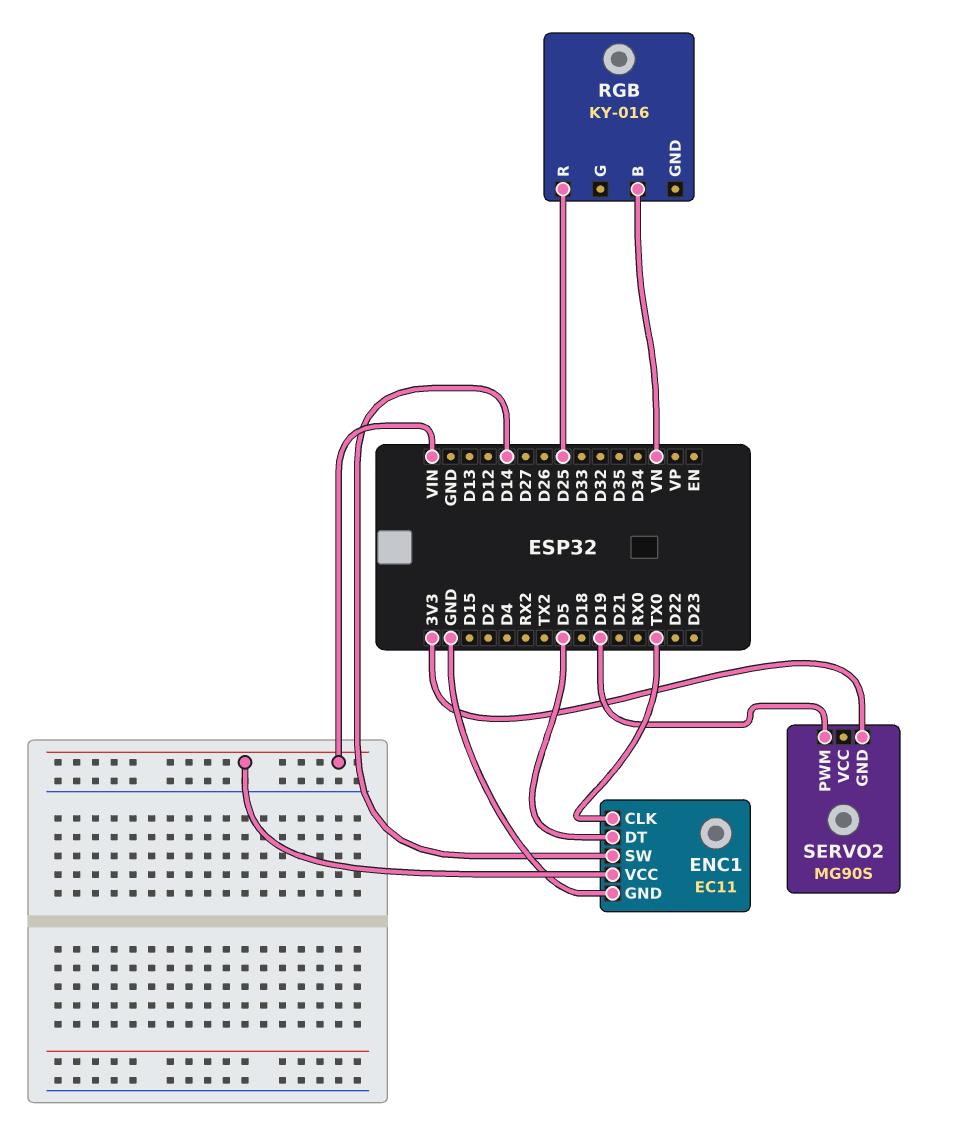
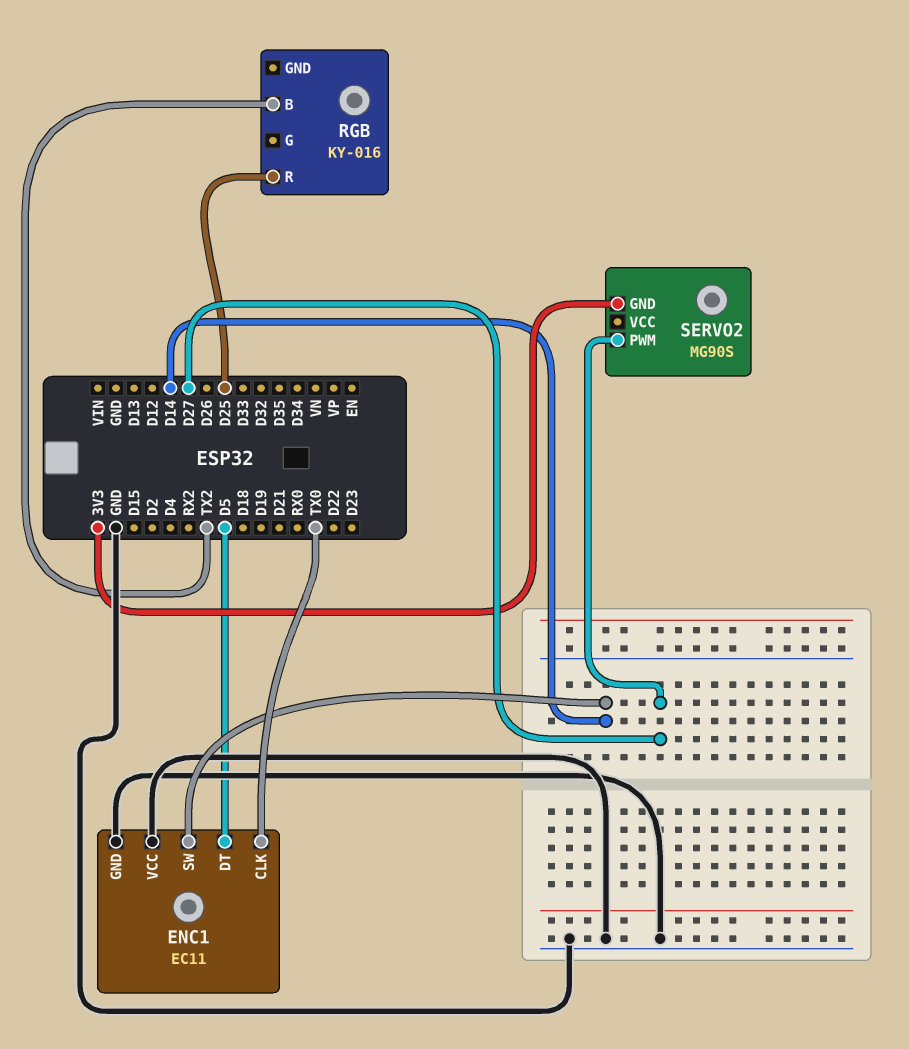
ENC1 pin VCC: VIN -> GND
RGB pin B: VN -> TX2
SERVO2 pin PWM: D19 -> D27

